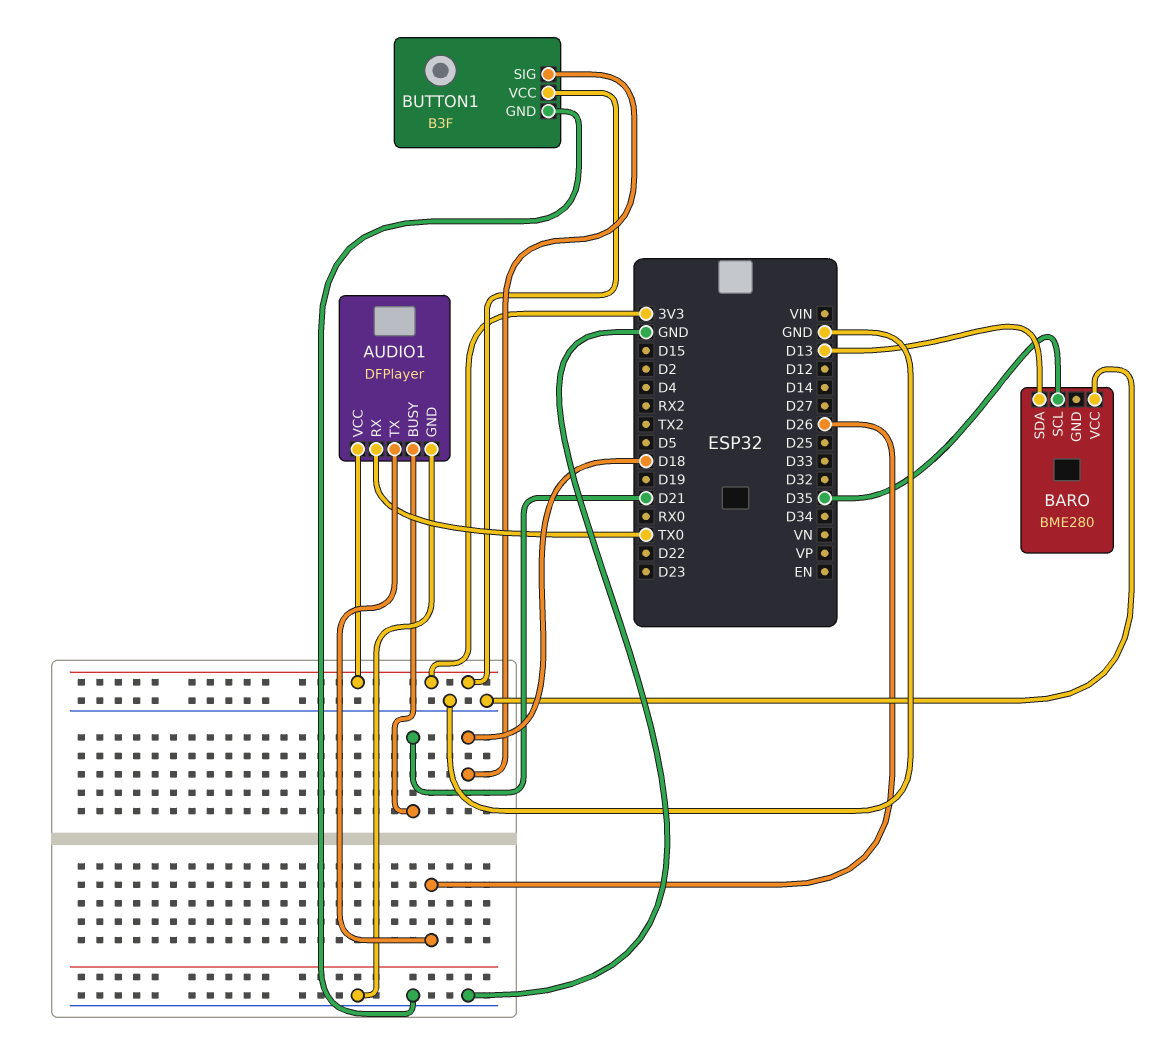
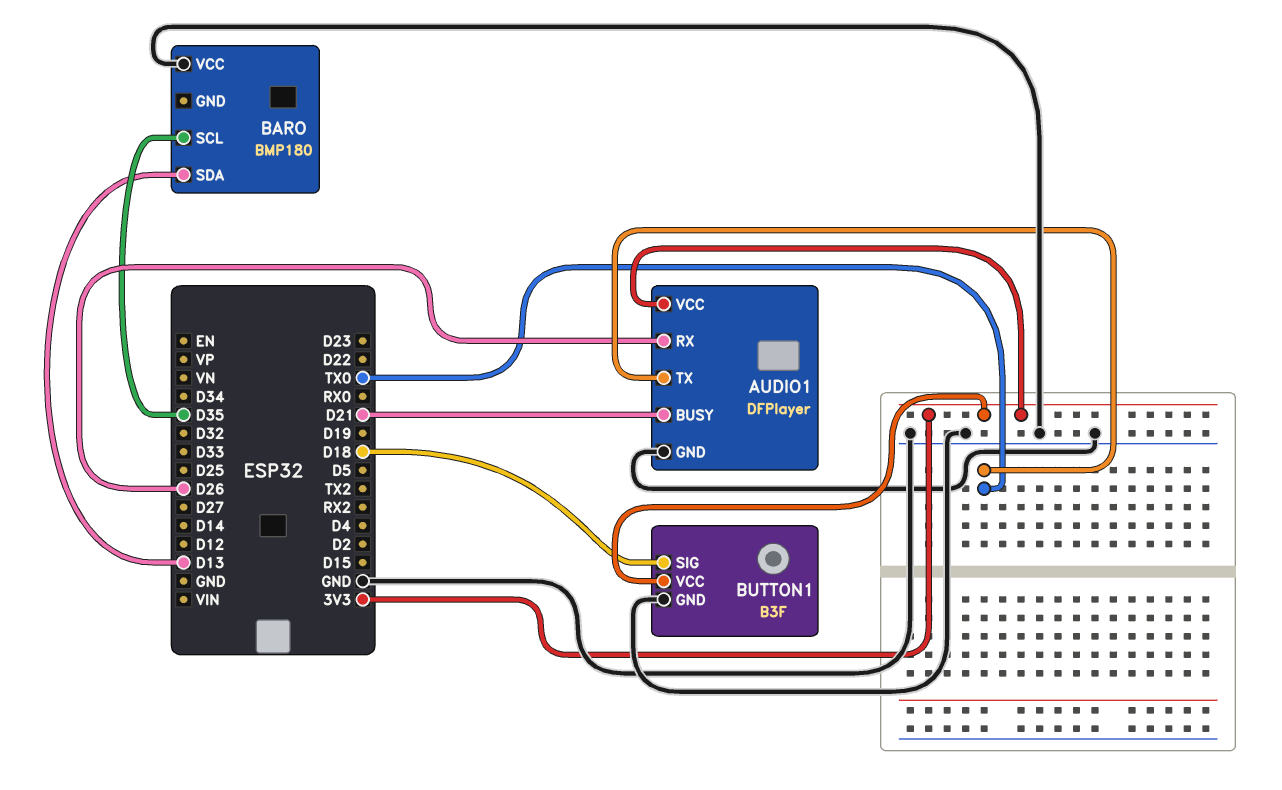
AUDIO1 pin RX: TX0 -> D26
AUDIO1 pin TX: D26 -> TX0
BARO: BME280 -> BMP180

